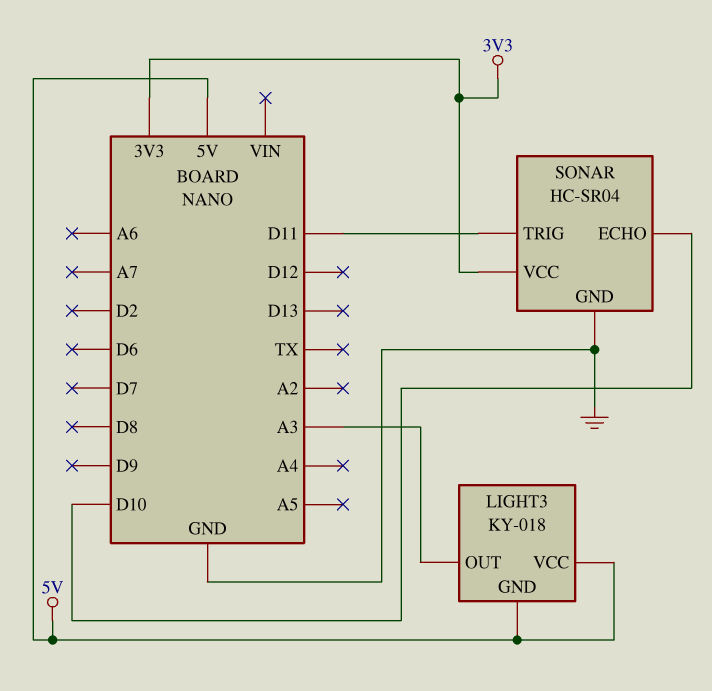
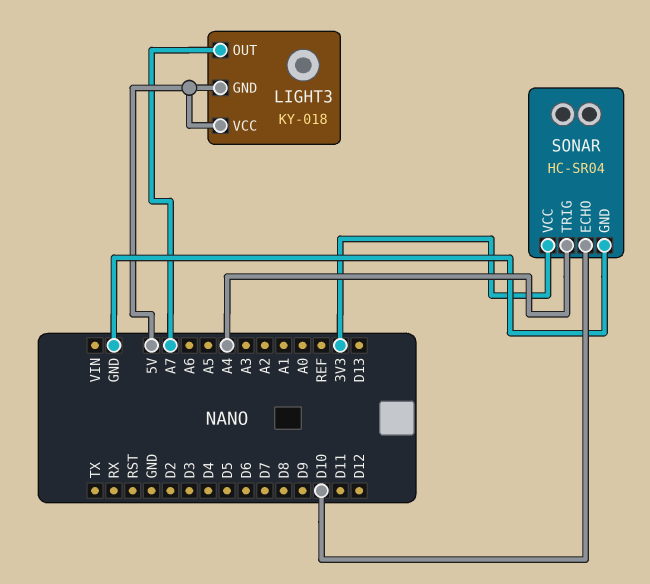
LIGHT3 pin OUT: A3 -> A7
SONAR pin TRIG: D11 -> A4

